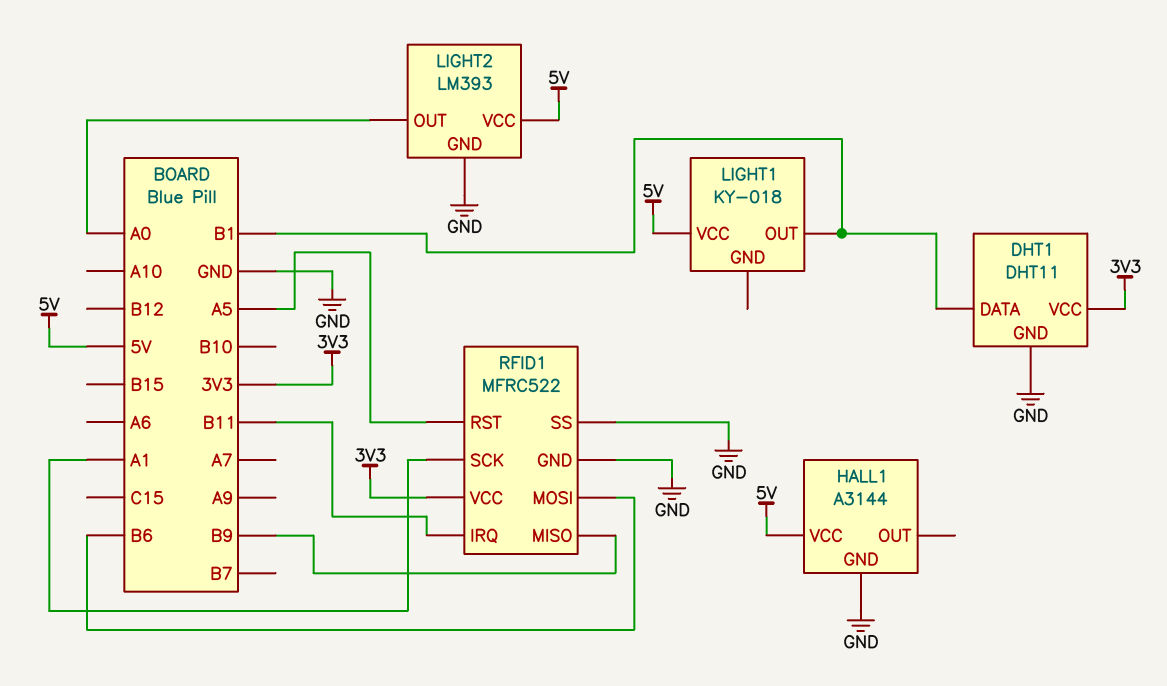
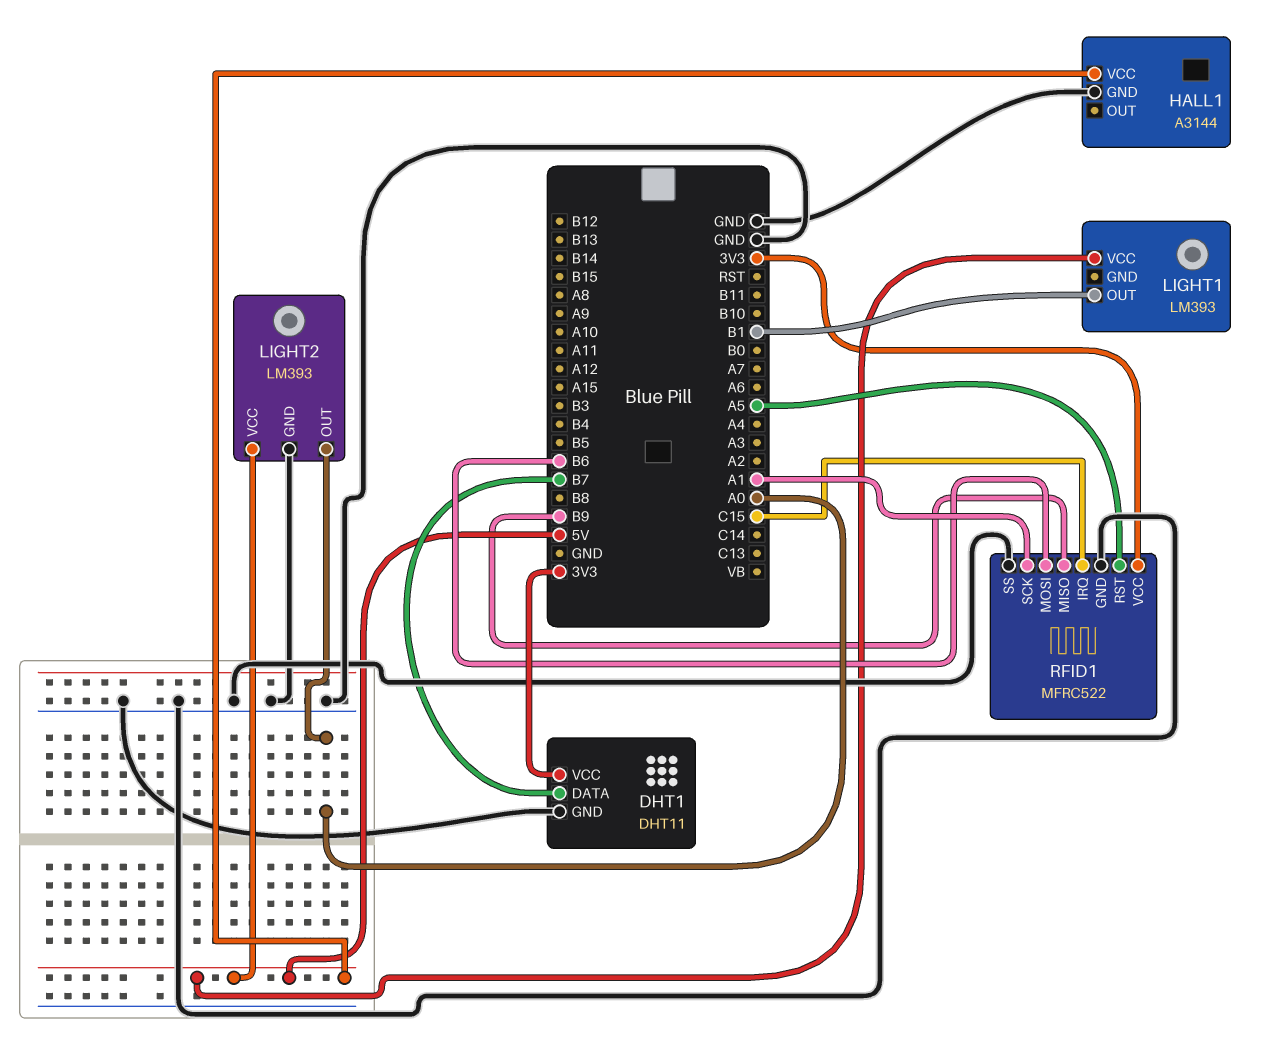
DHT1 pin DATA: B1 -> B7
LIGHT1: KY-018 -> LM393
RFID1 pin IRQ: B11 -> C15

